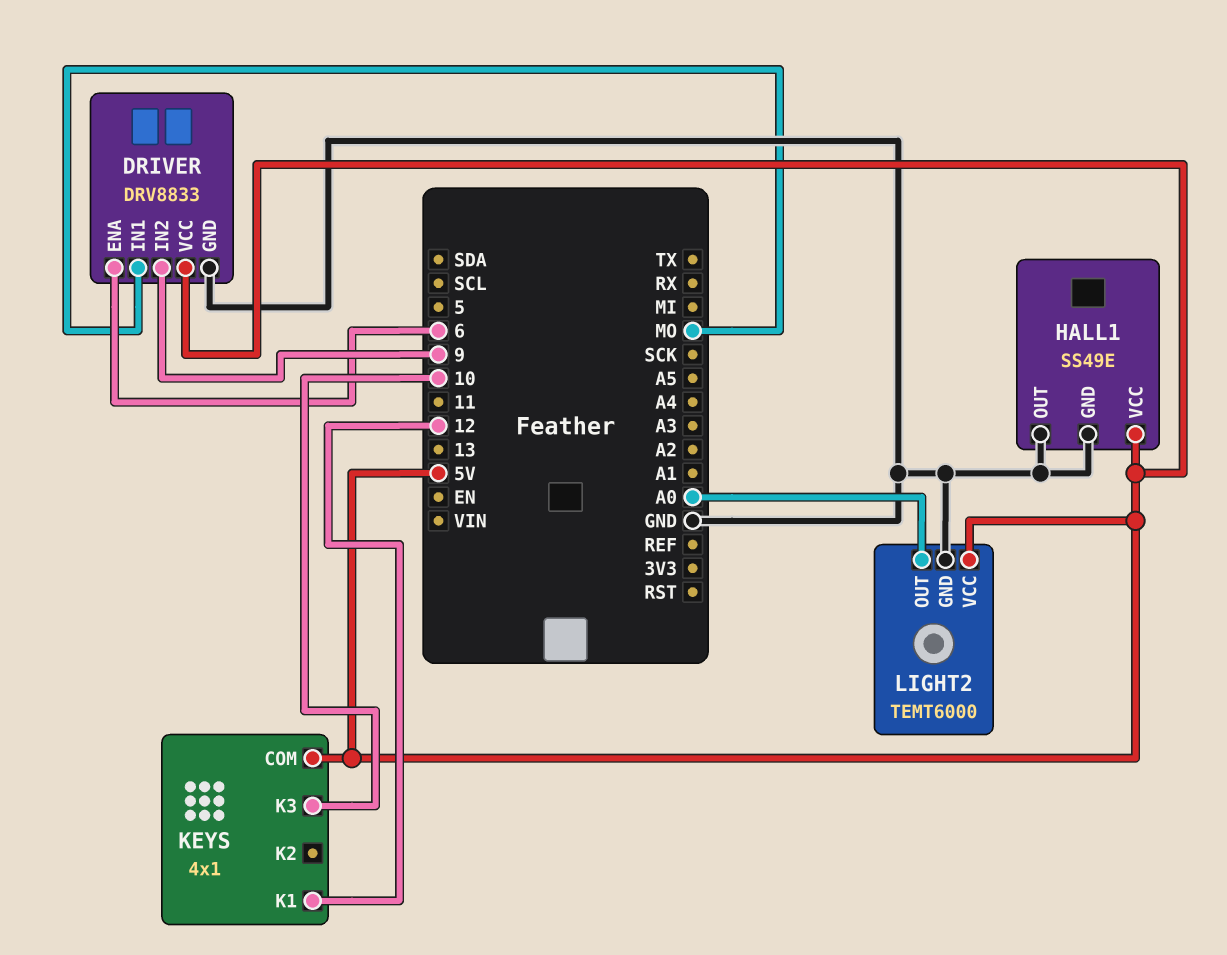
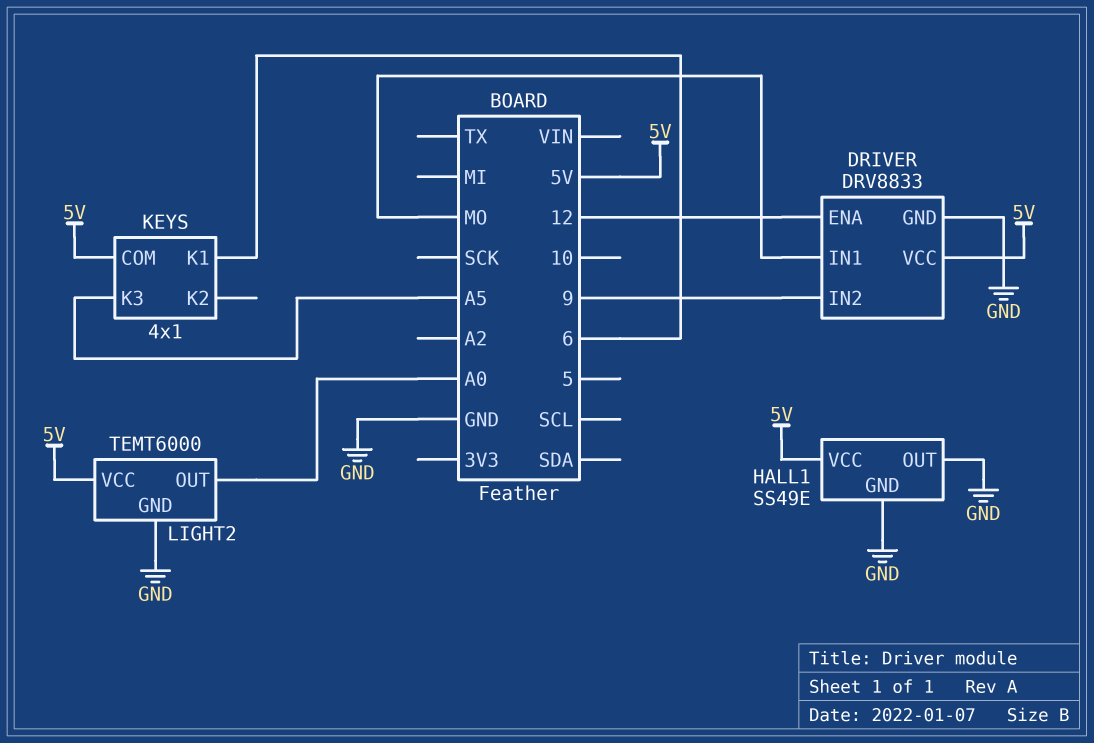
DRIVER pin ENA: 6 -> 12
KEYS pin K1: 12 -> 6
KEYS pin K3: 10 -> A5

